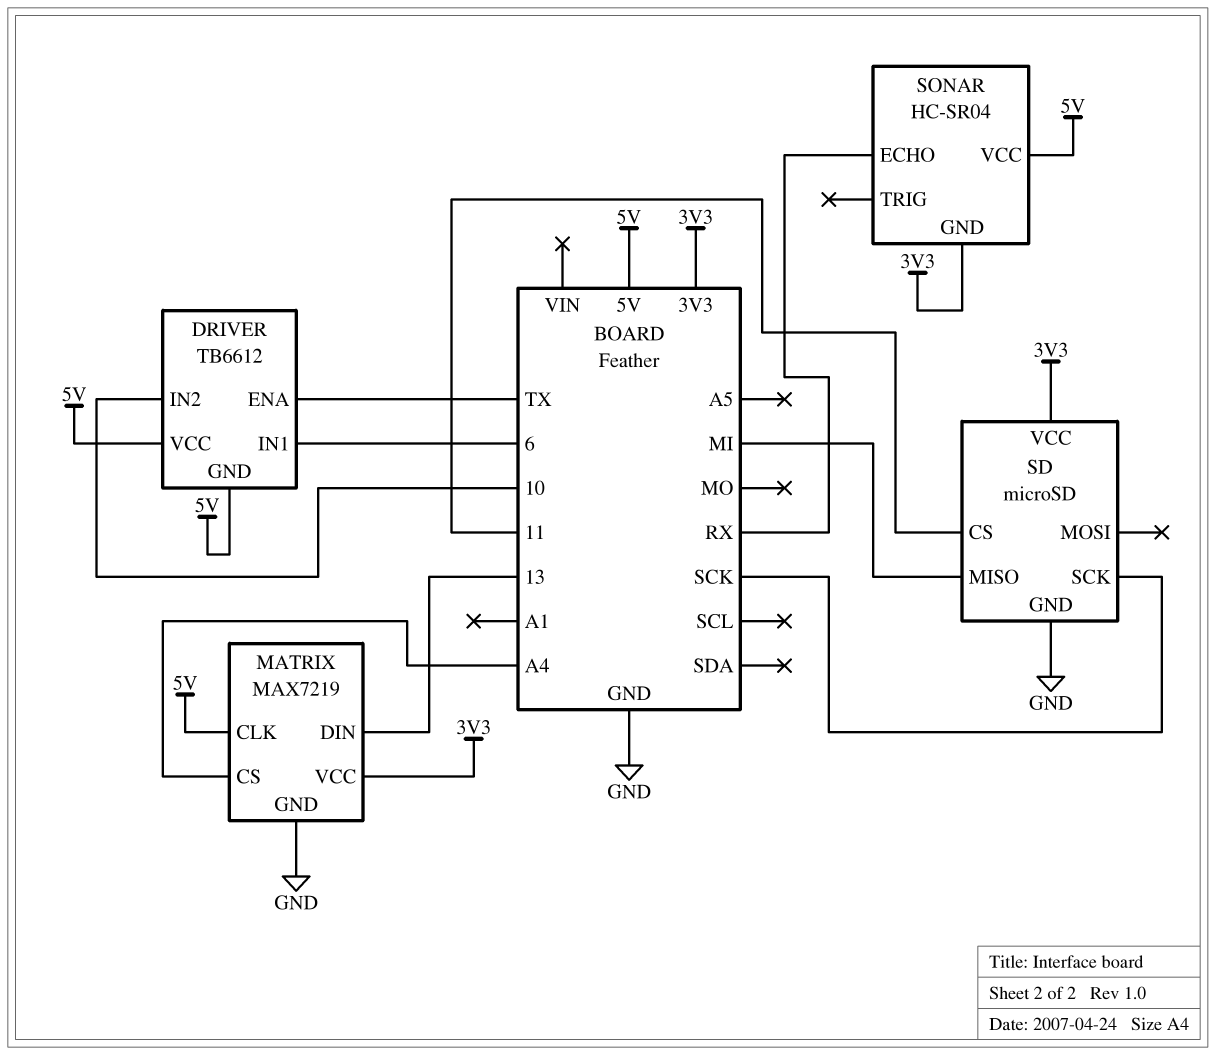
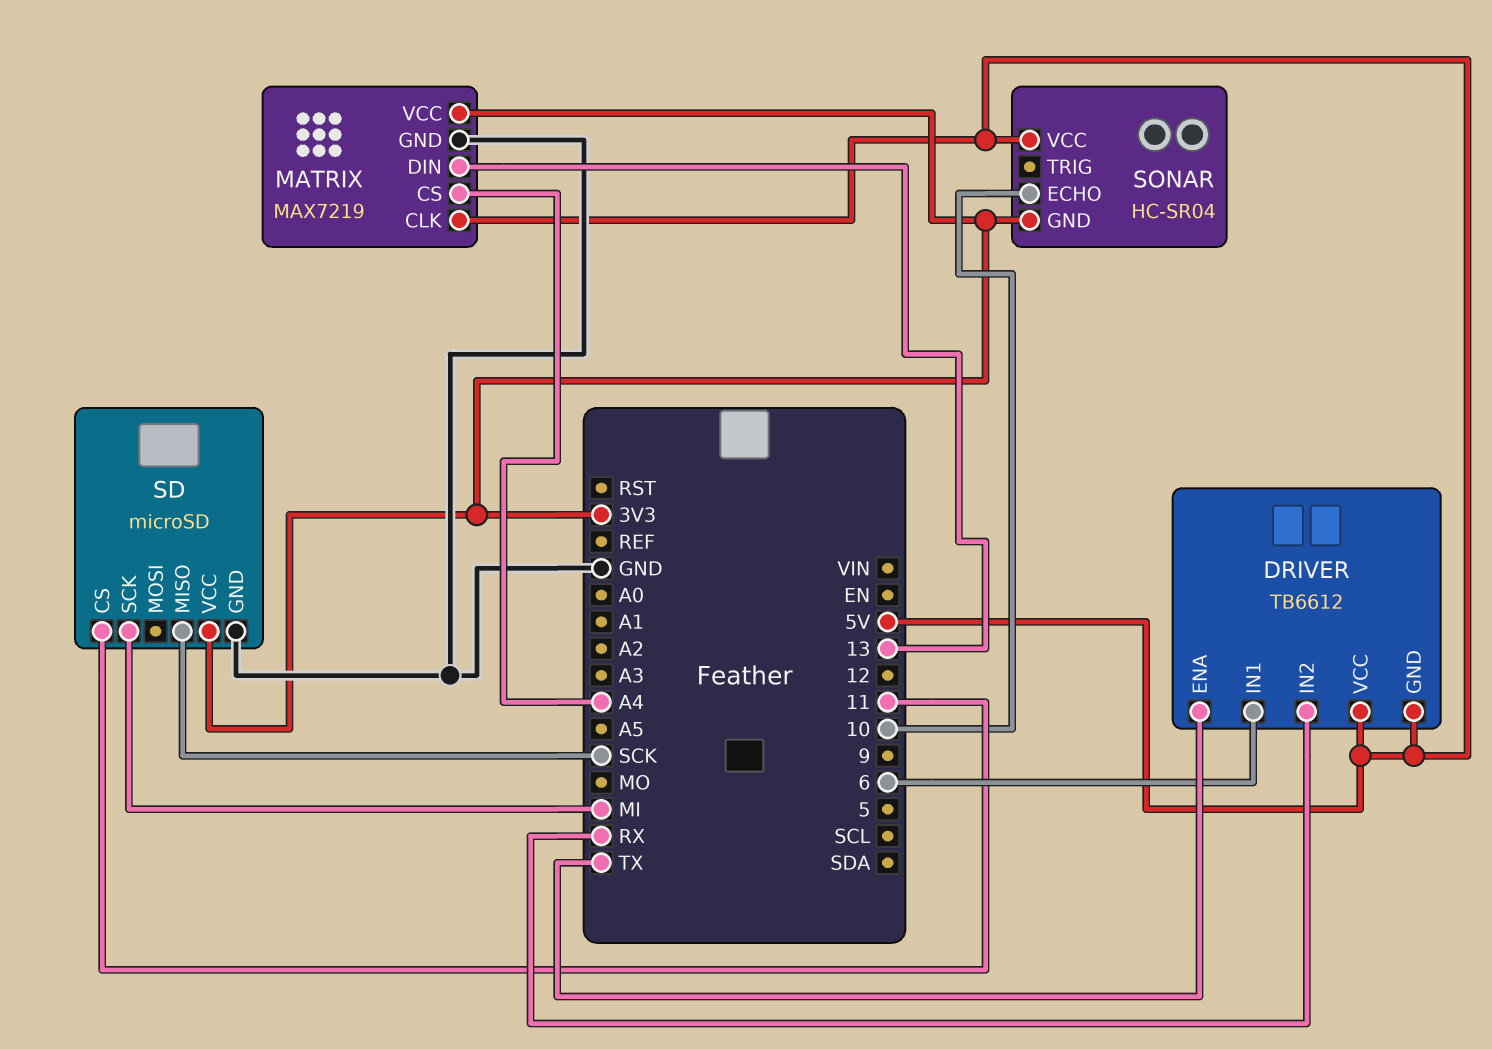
DRIVER pin IN2: 10 -> RX
SD pin MISO: MI -> SCK
SD pin SCK: SCK -> MI
SONAR pin ECHO: RX -> 10

